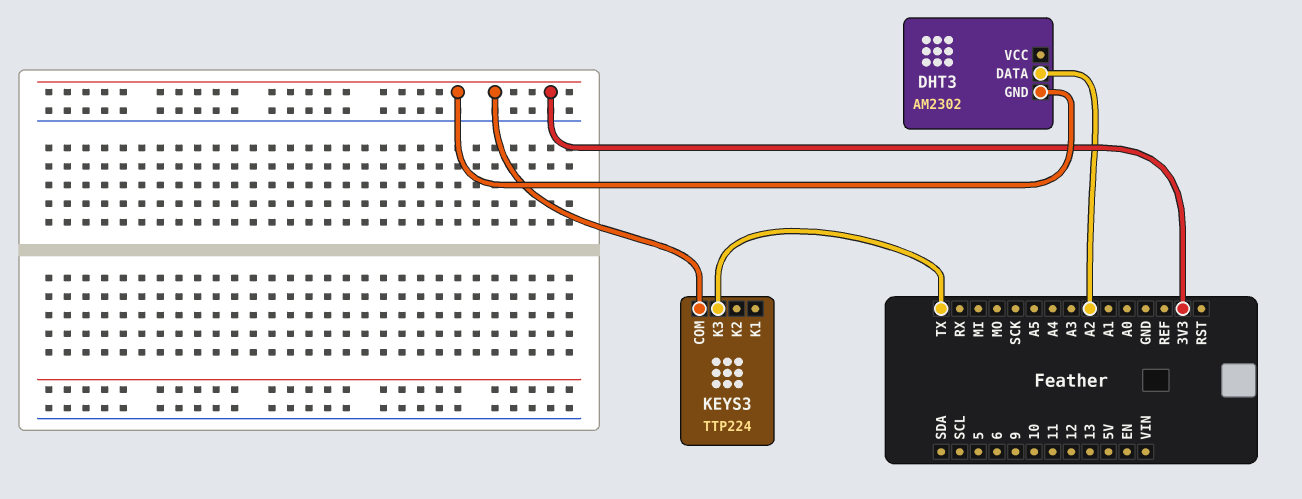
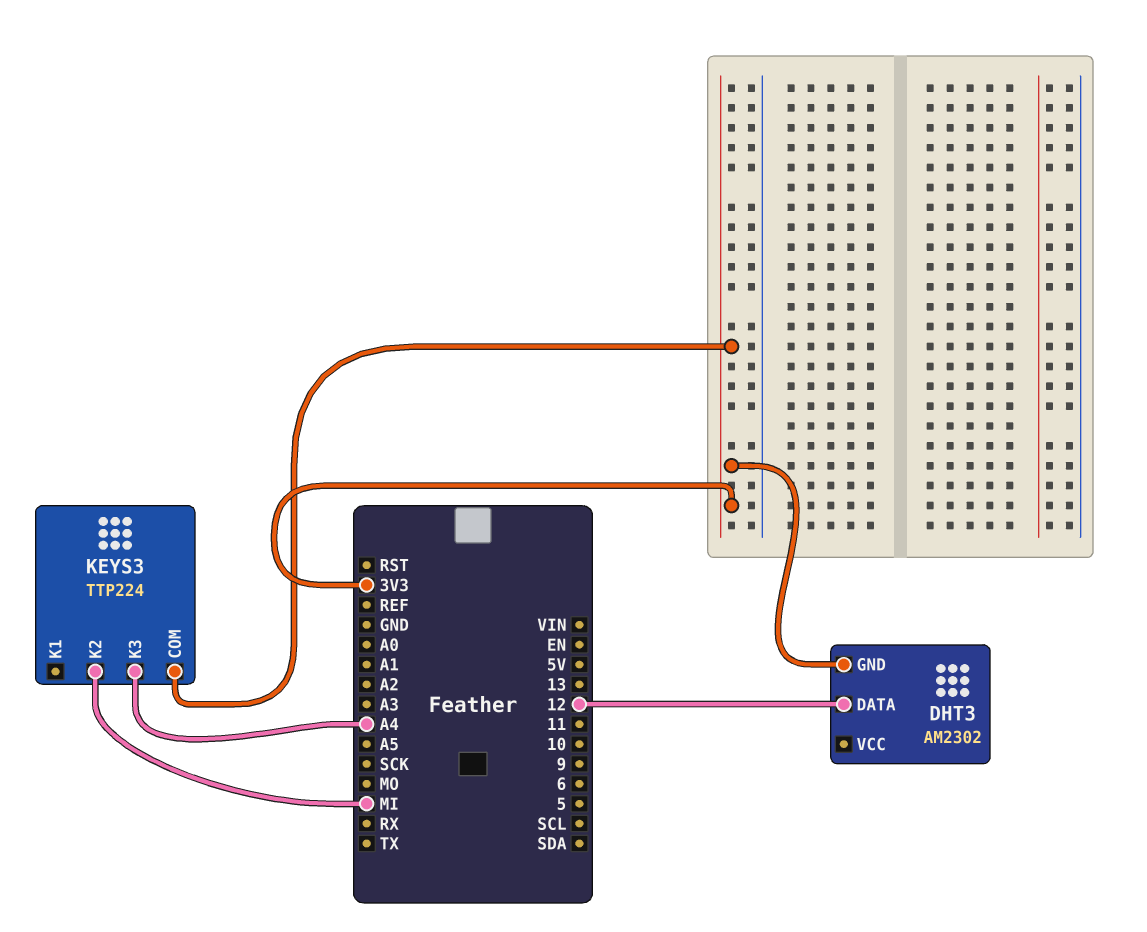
DHT3 pin DATA: A2 -> 12
KEYS3 pin K2: none -> MI
KEYS3 pin K3: TX -> A4

